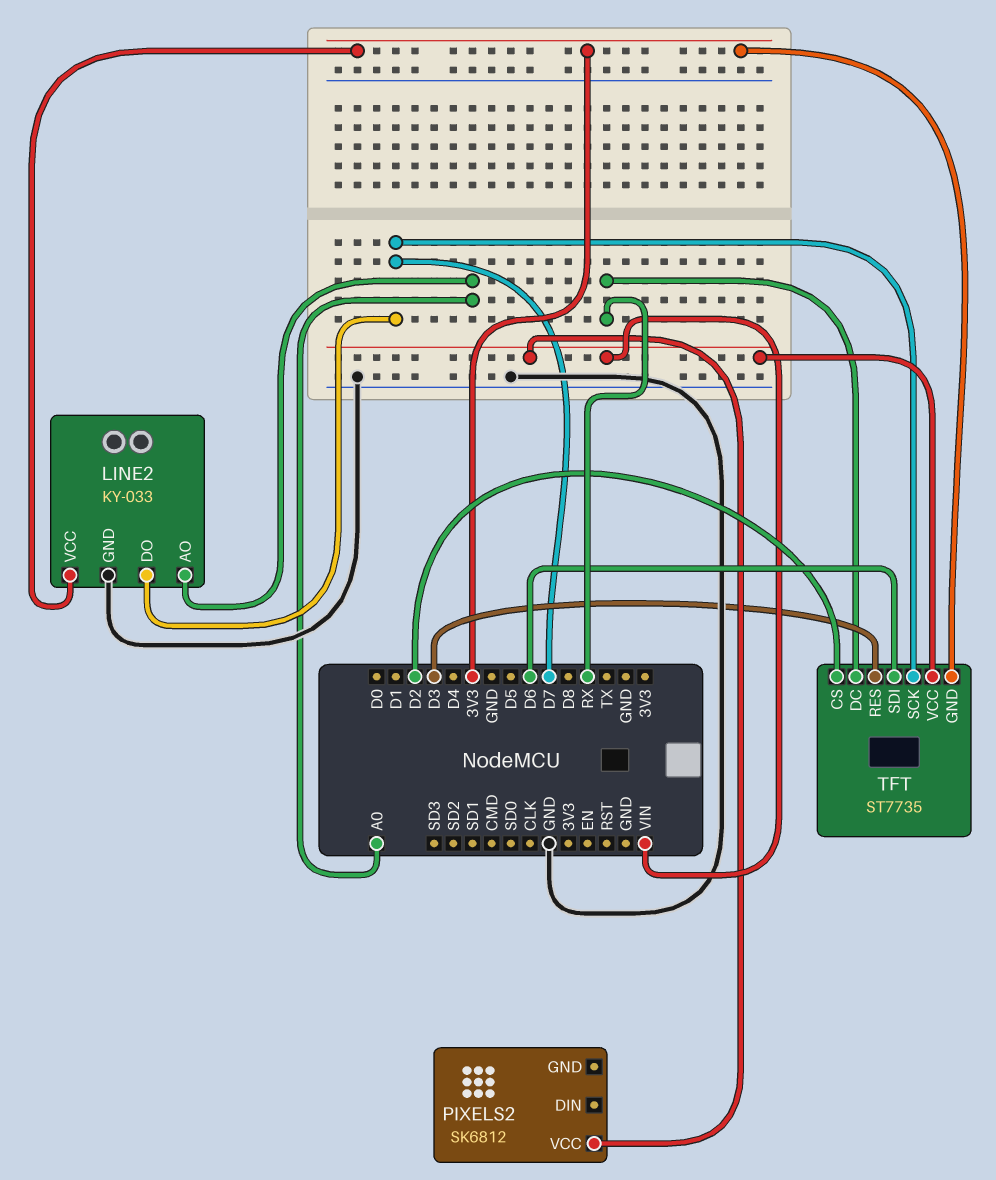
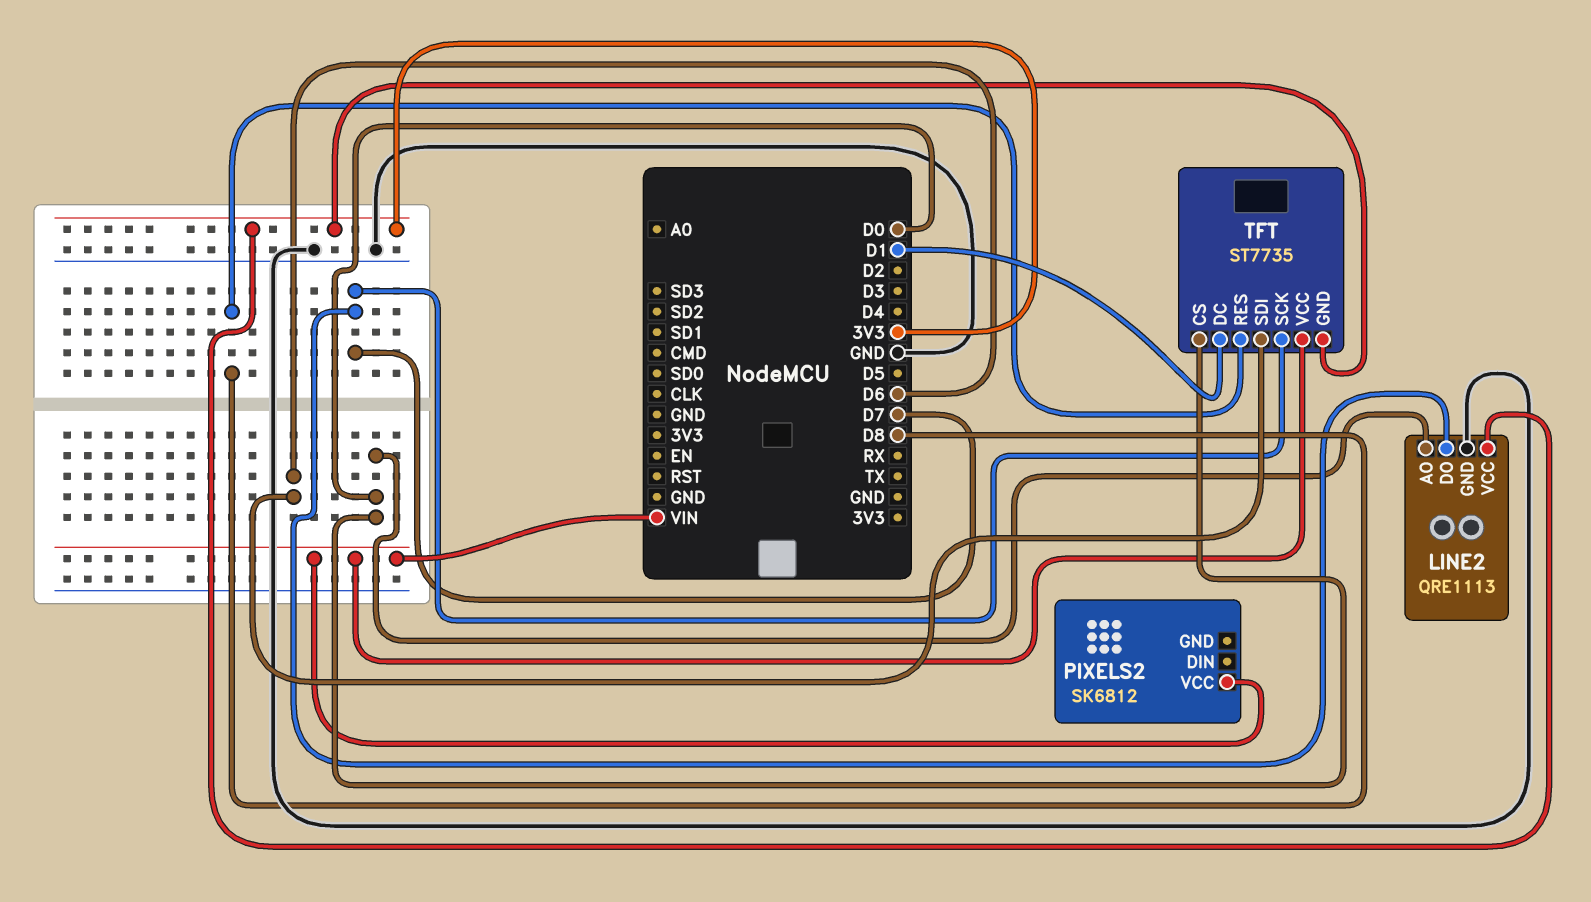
LINE2: KY-033 -> QRE1113
LINE2 pin AO: A0 -> D0
TFT pin CS: D2 -> D0
TFT pin DC: RX -> D1
TFT pin RES: D3 -> D8

